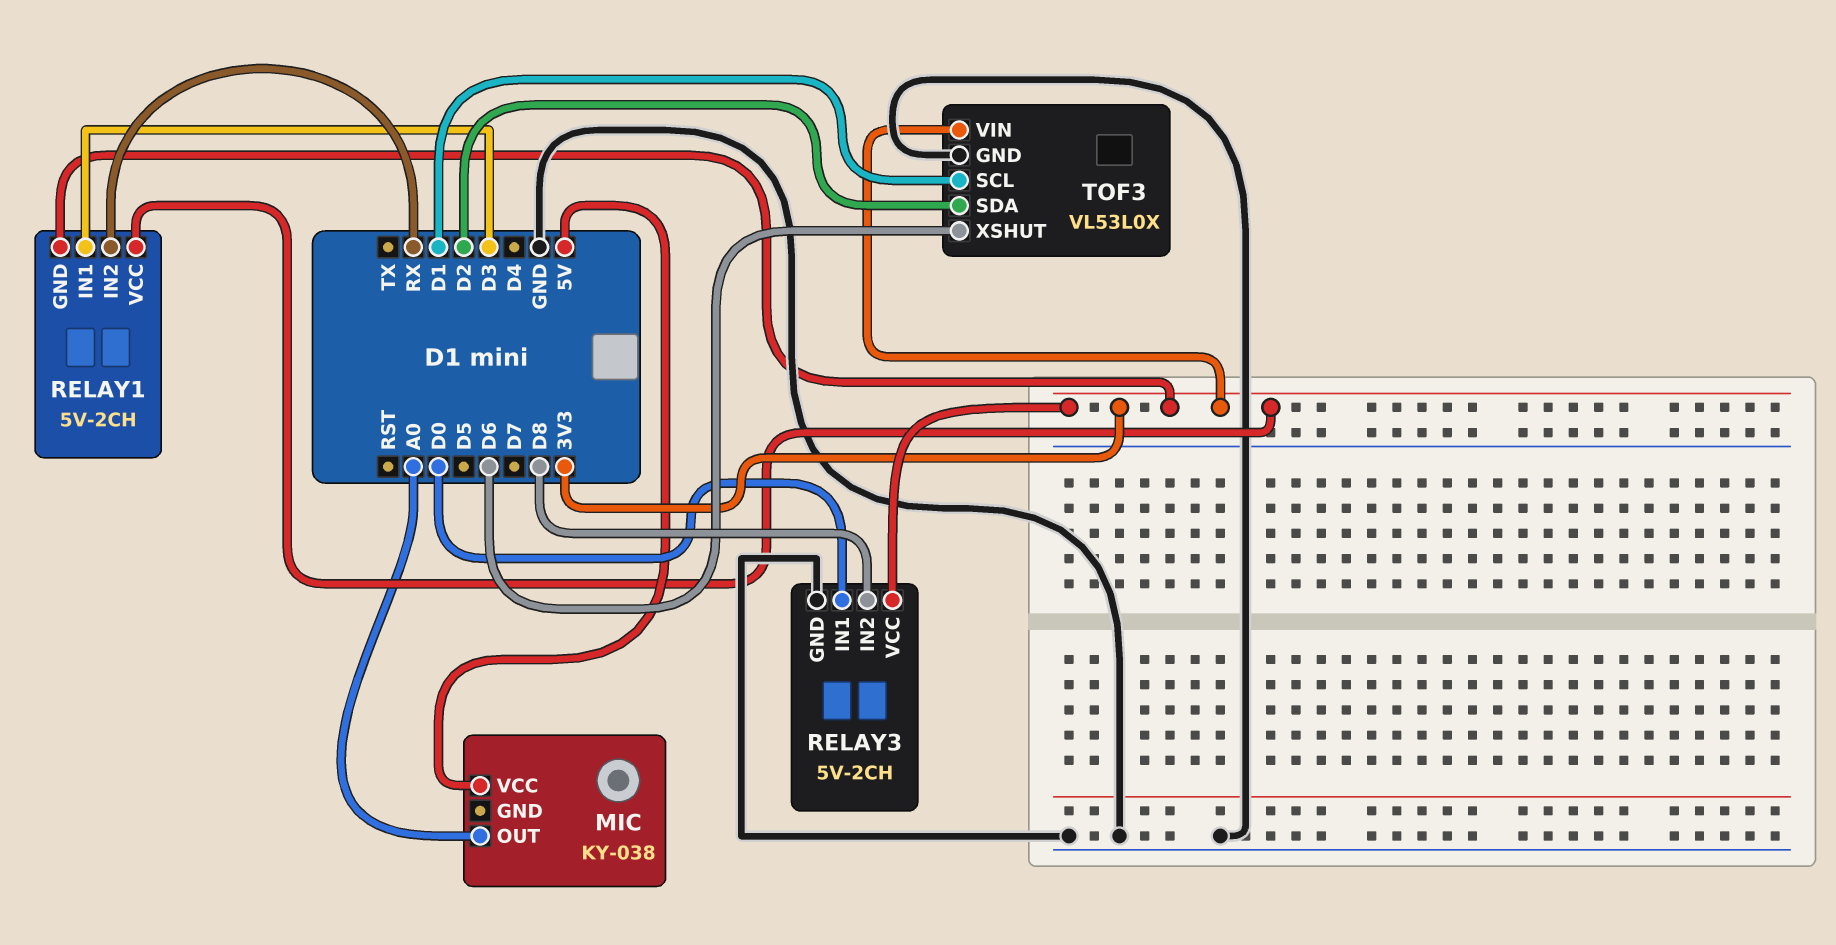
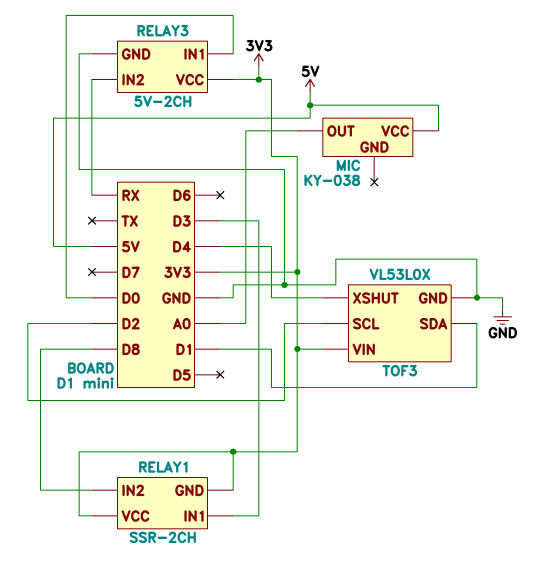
RELAY1: 5V-2CH -> SSR-2CH
RELAY1 pin IN2: RX -> D8
RELAY3 pin IN2: D8 -> RX
TOF3 pin SCL: D1 -> D2
TOF3 pin SDA: D2 -> D1
TOF3 pin XSHUT: D6 -> D4

